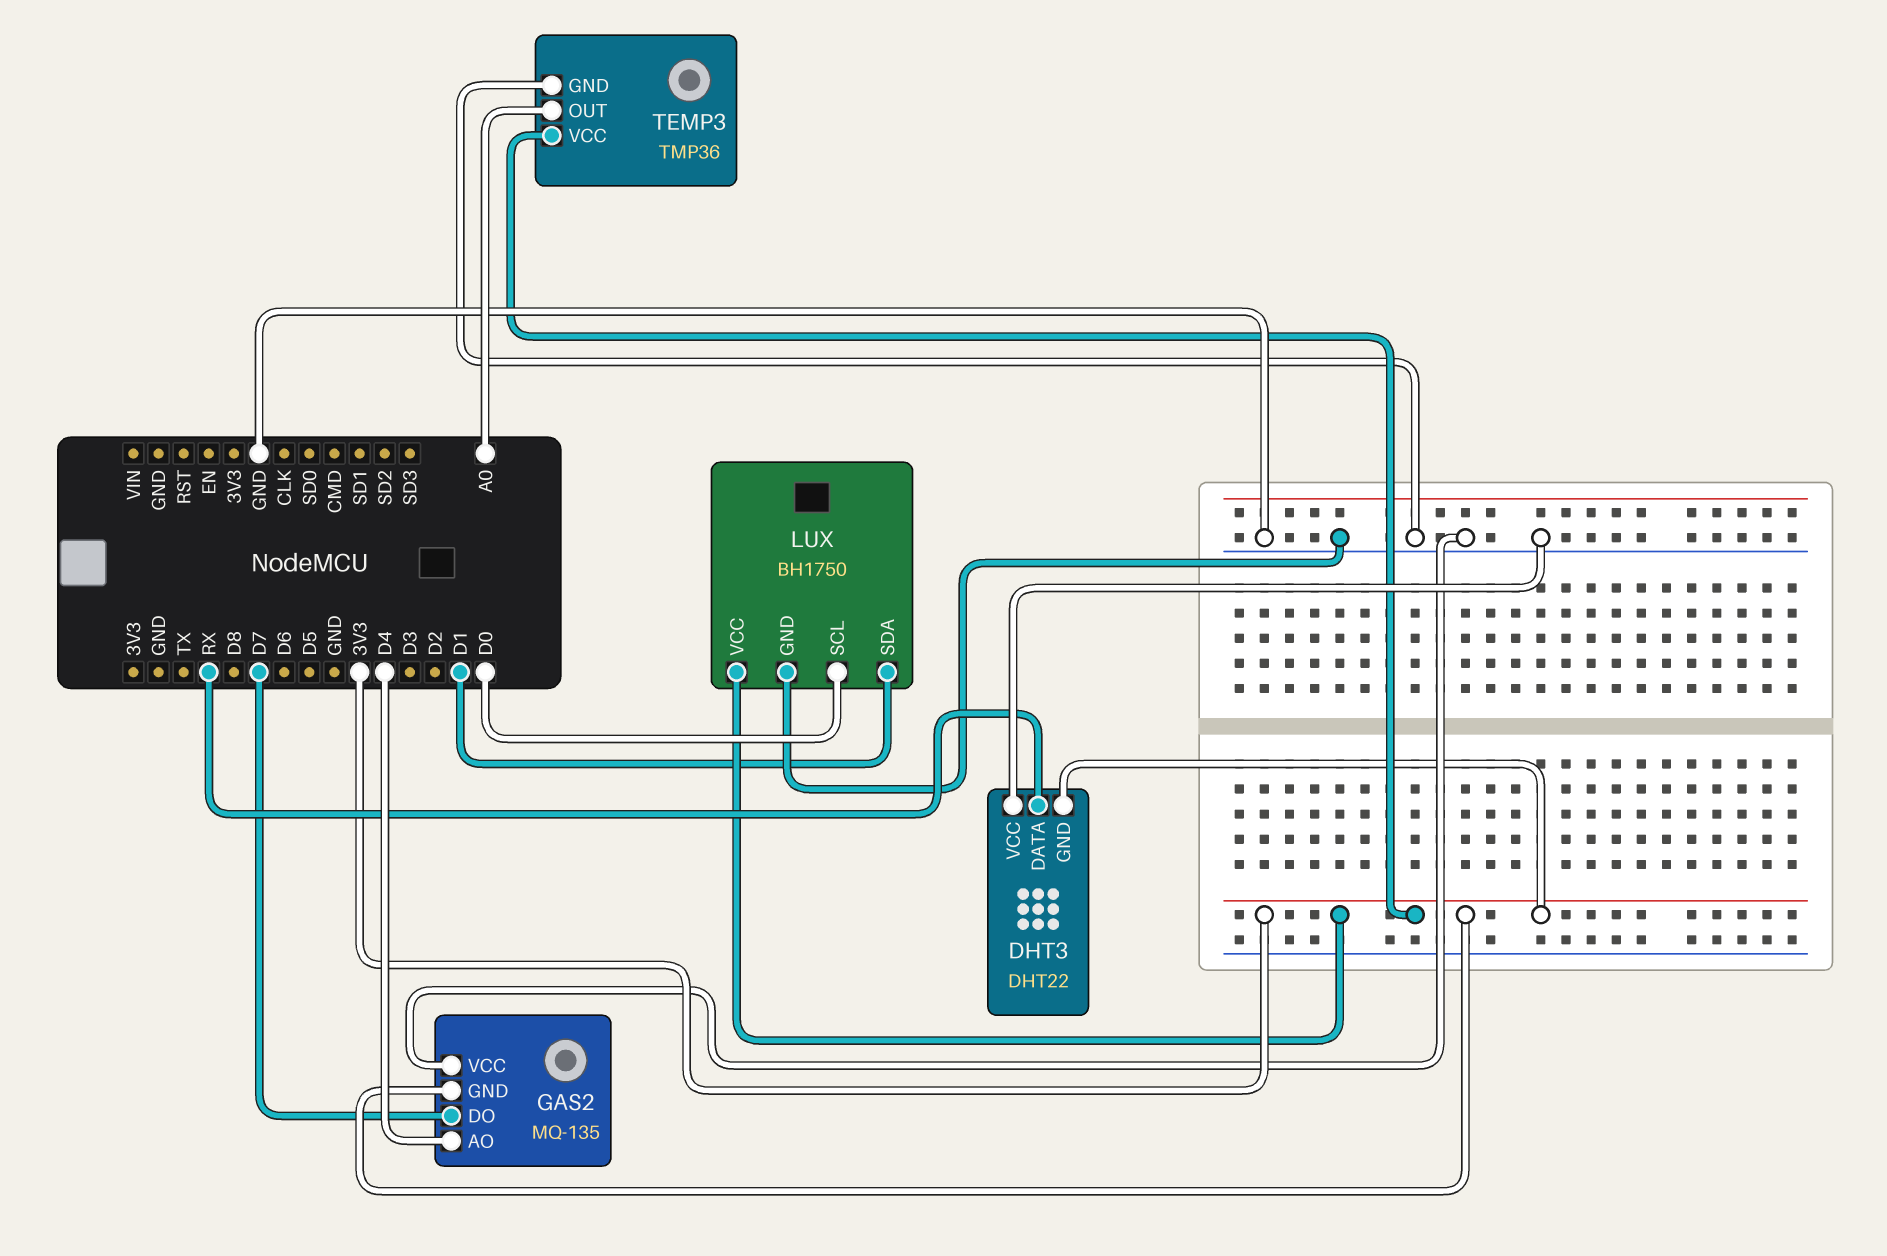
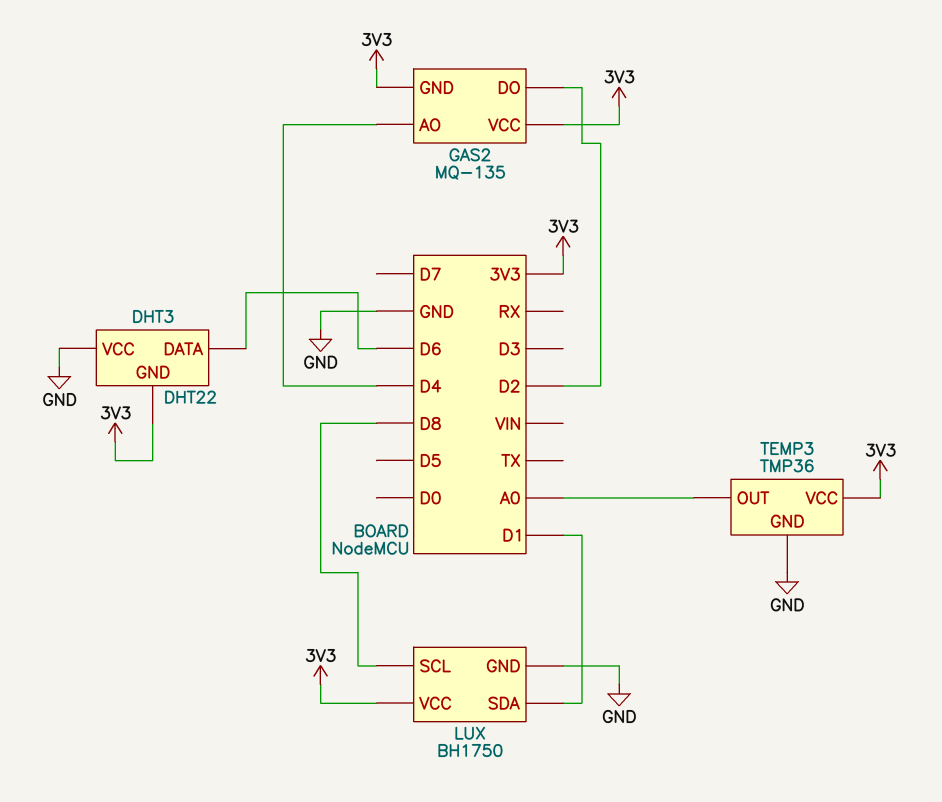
DHT3 pin DATA: RX -> D6
GAS2 pin DO: D7 -> D2
GAS2 pin VCC: GND -> 3V3
LUX pin SCL: D0 -> D8

